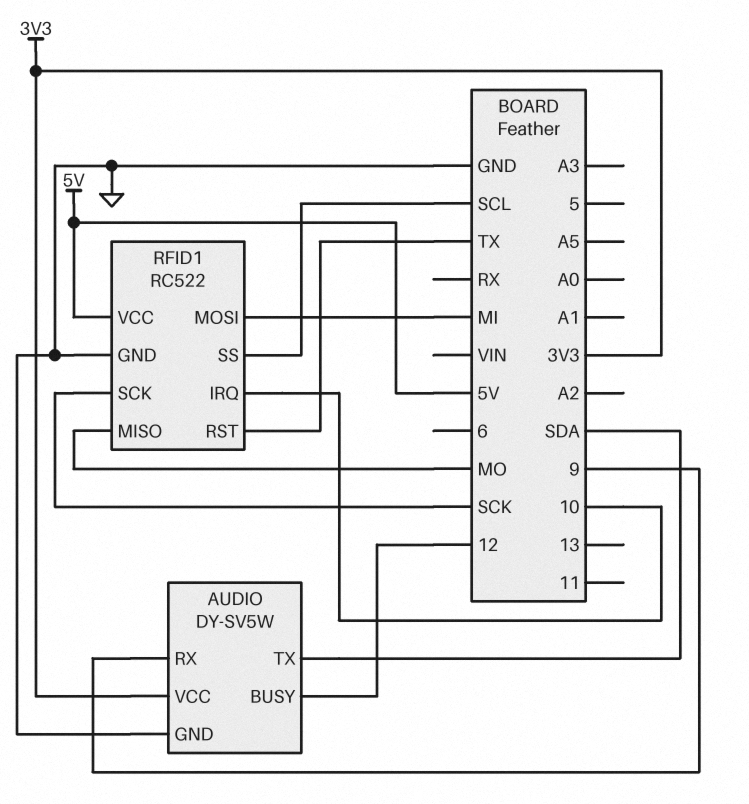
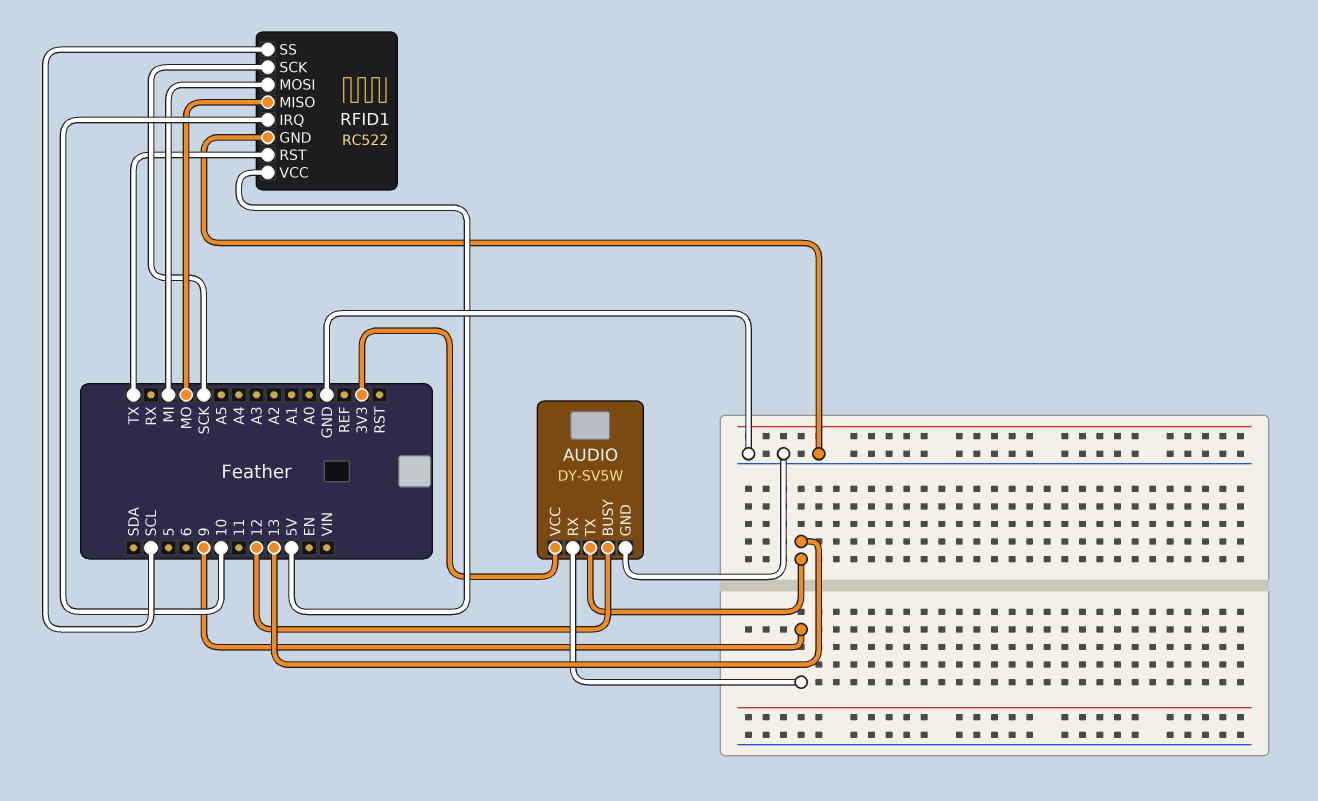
AUDIO pin TX: SDA -> 13

